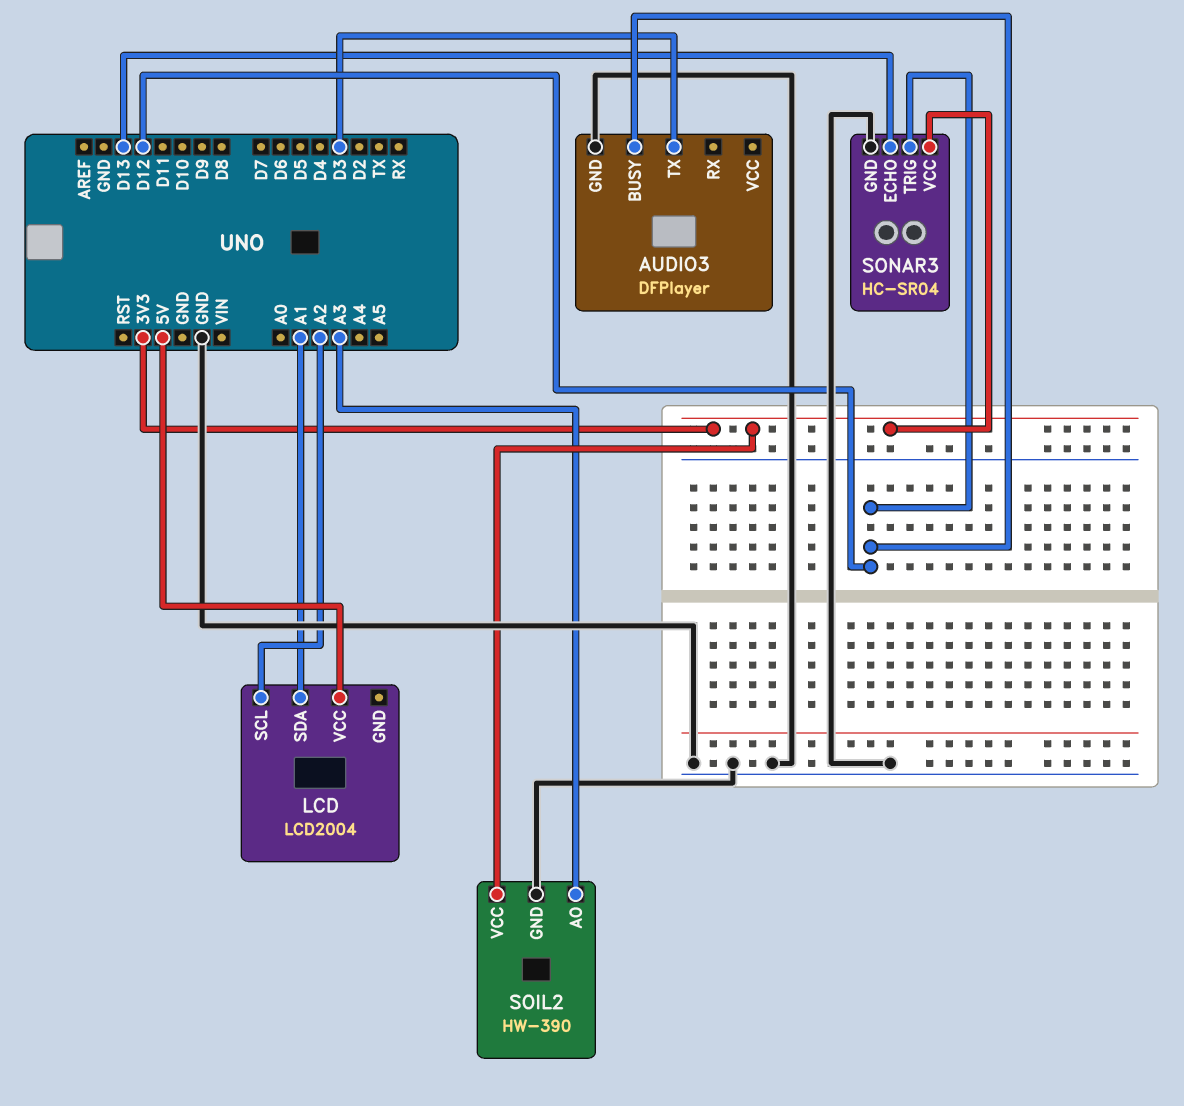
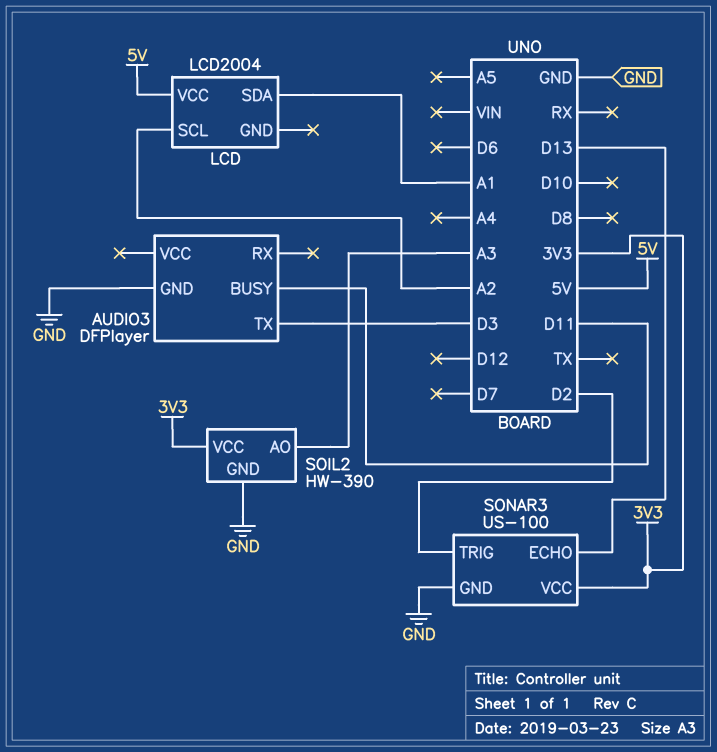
AUDIO3 pin BUSY: D12 -> D11
SONAR3: HC-SR04 -> US-100
SONAR3 pin TRIG: D12 -> D2

